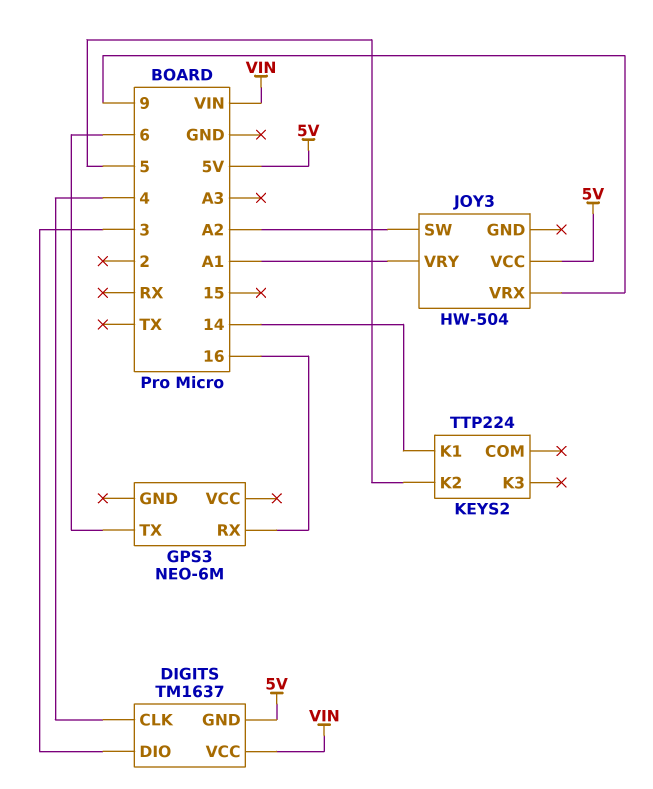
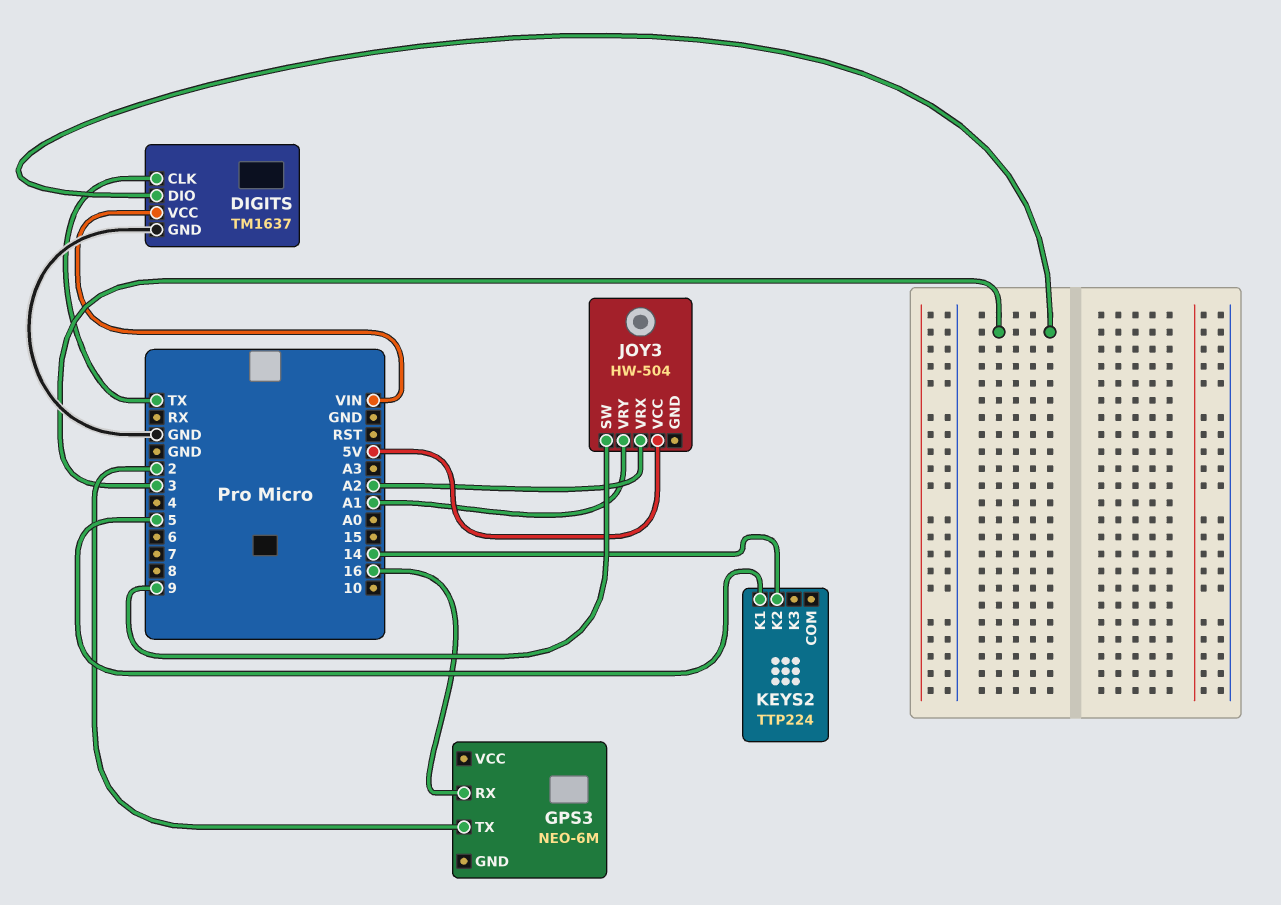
DIGITS pin CLK: 4 -> TX
DIGITS pin GND: 5V -> GND
GPS3 pin TX: 6 -> 2
JOY3 pin SW: A2 -> 9
JOY3 pin VRX: 9 -> A2
KEYS2 pin K1: 14 -> 5
KEYS2 pin K2: 5 -> 14

